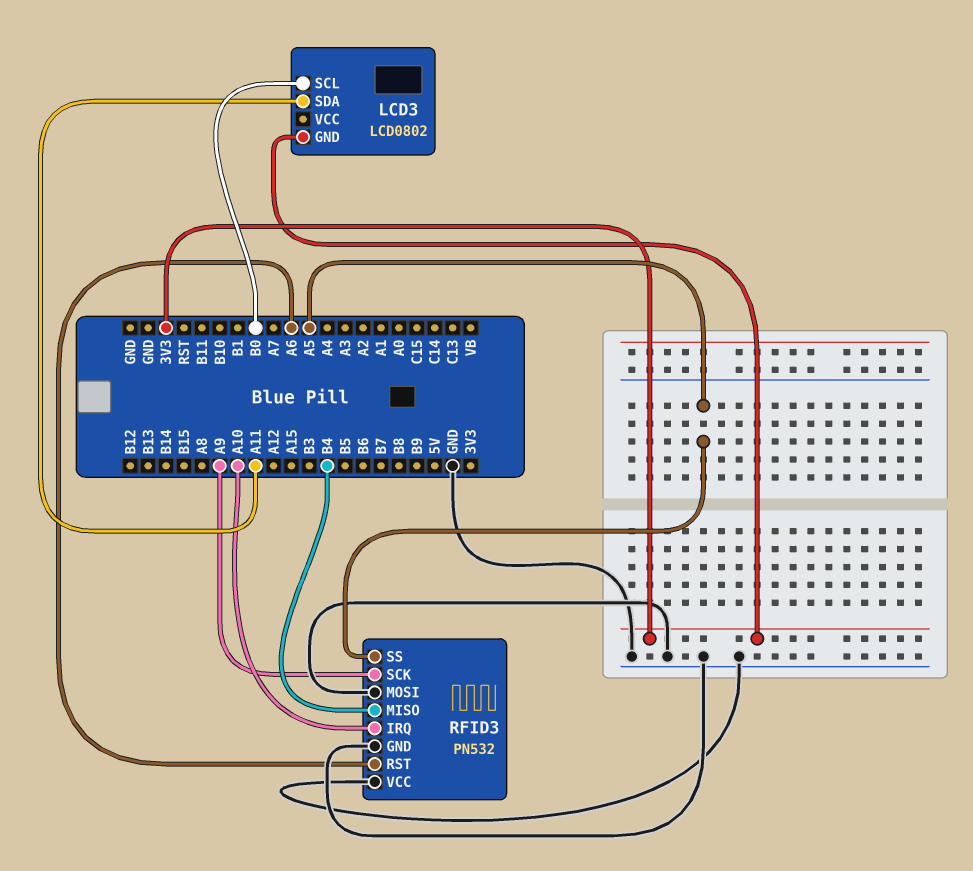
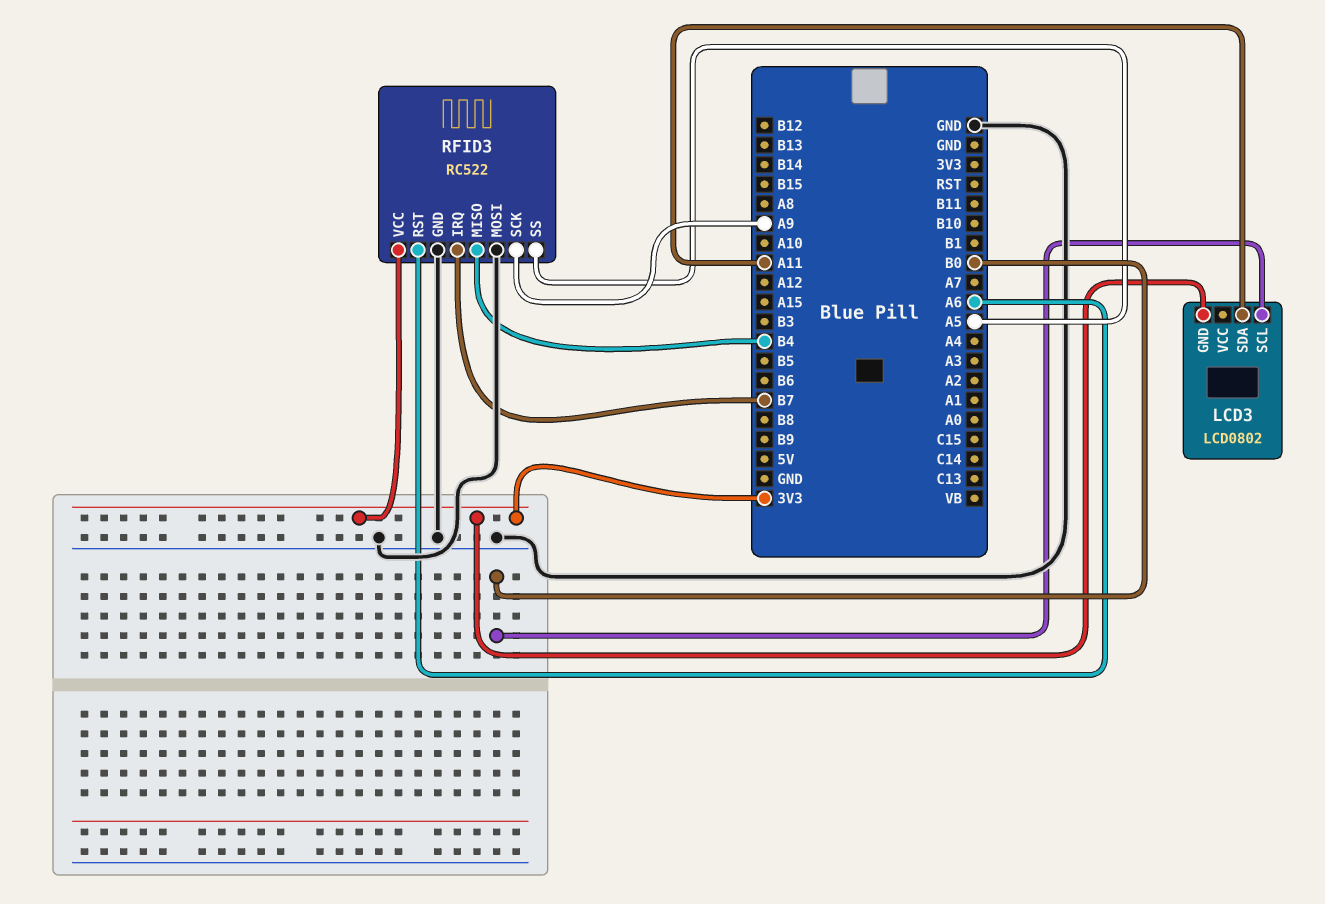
RFID3: PN532 -> RC522
RFID3 pin IRQ: A10 -> B7
RFID3 pin VCC: GND -> 3V3

